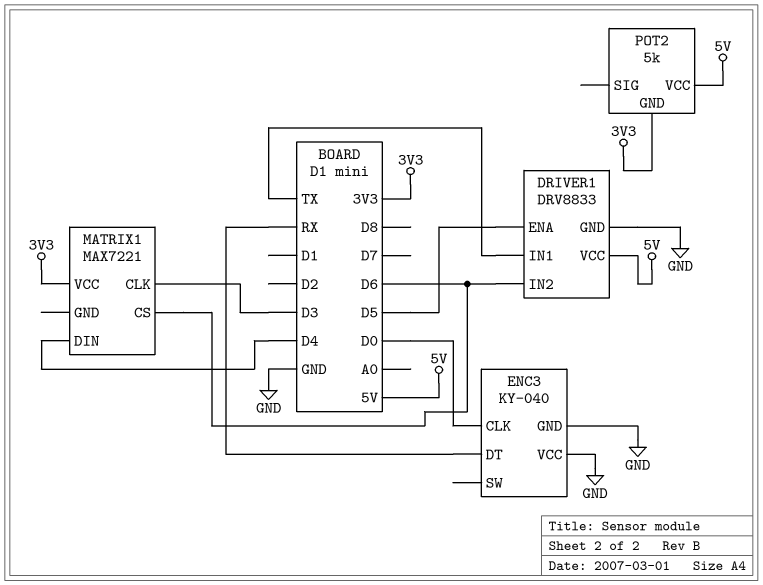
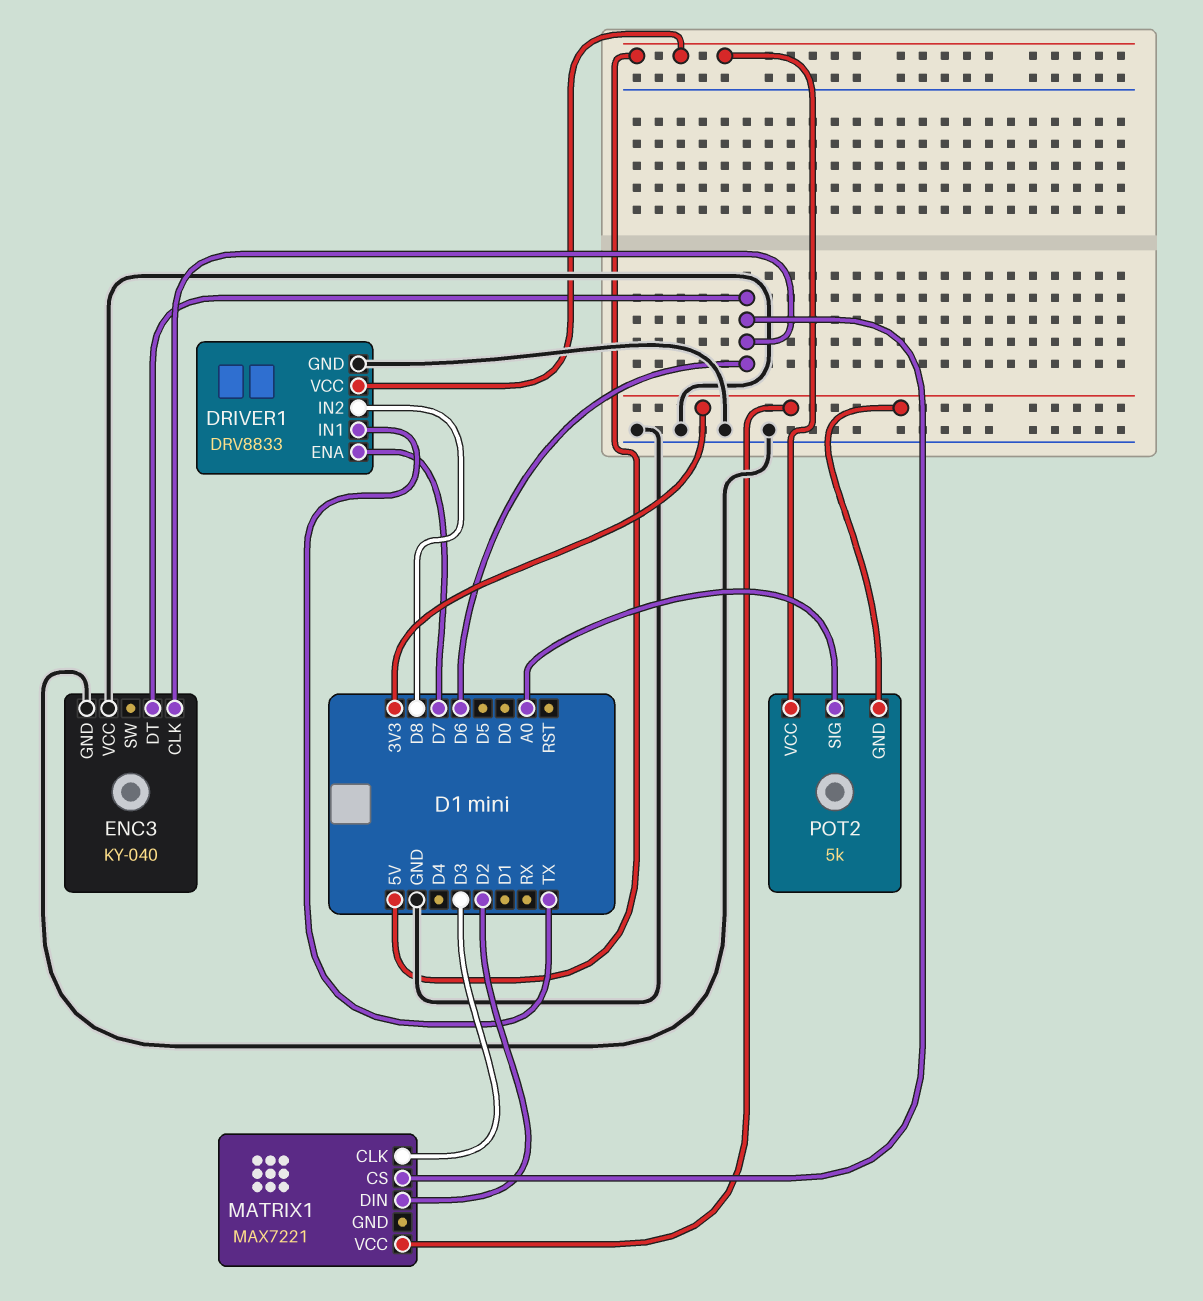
DRIVER1 pin ENA: D5 -> D7
DRIVER1 pin IN2: D6 -> D8
ENC3 pin CLK: D0 -> D6
ENC3 pin DT: RX -> D6
MATRIX1 pin DIN: D4 -> D2
POT2 pin SIG: none -> A0

